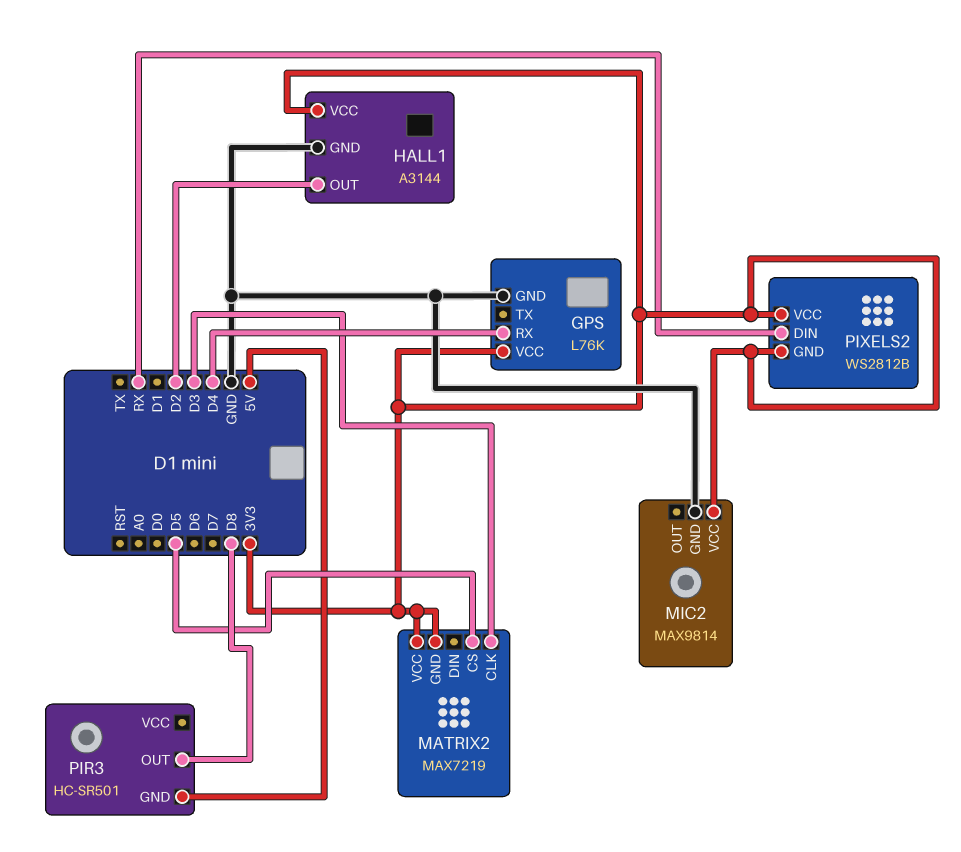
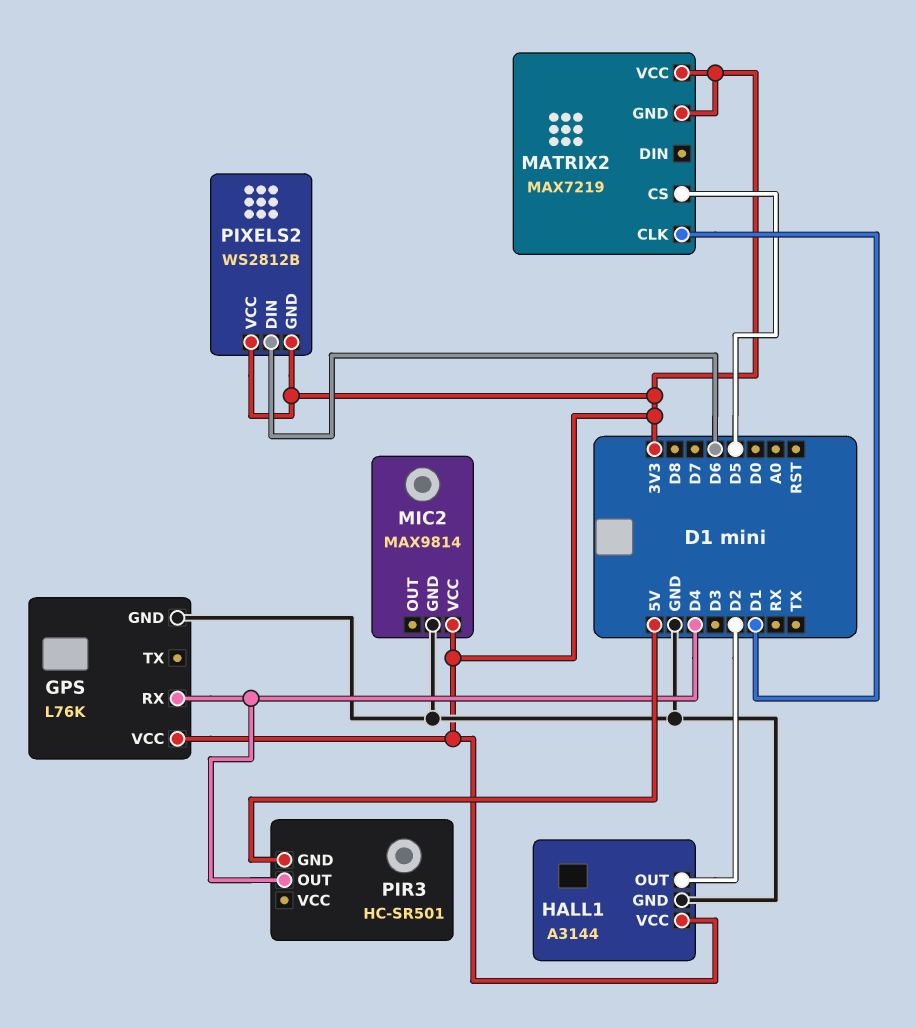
MATRIX2 pin CLK: D3 -> D1
PIR3 pin OUT: D8 -> D4
PIXELS2 pin DIN: RX -> D6

